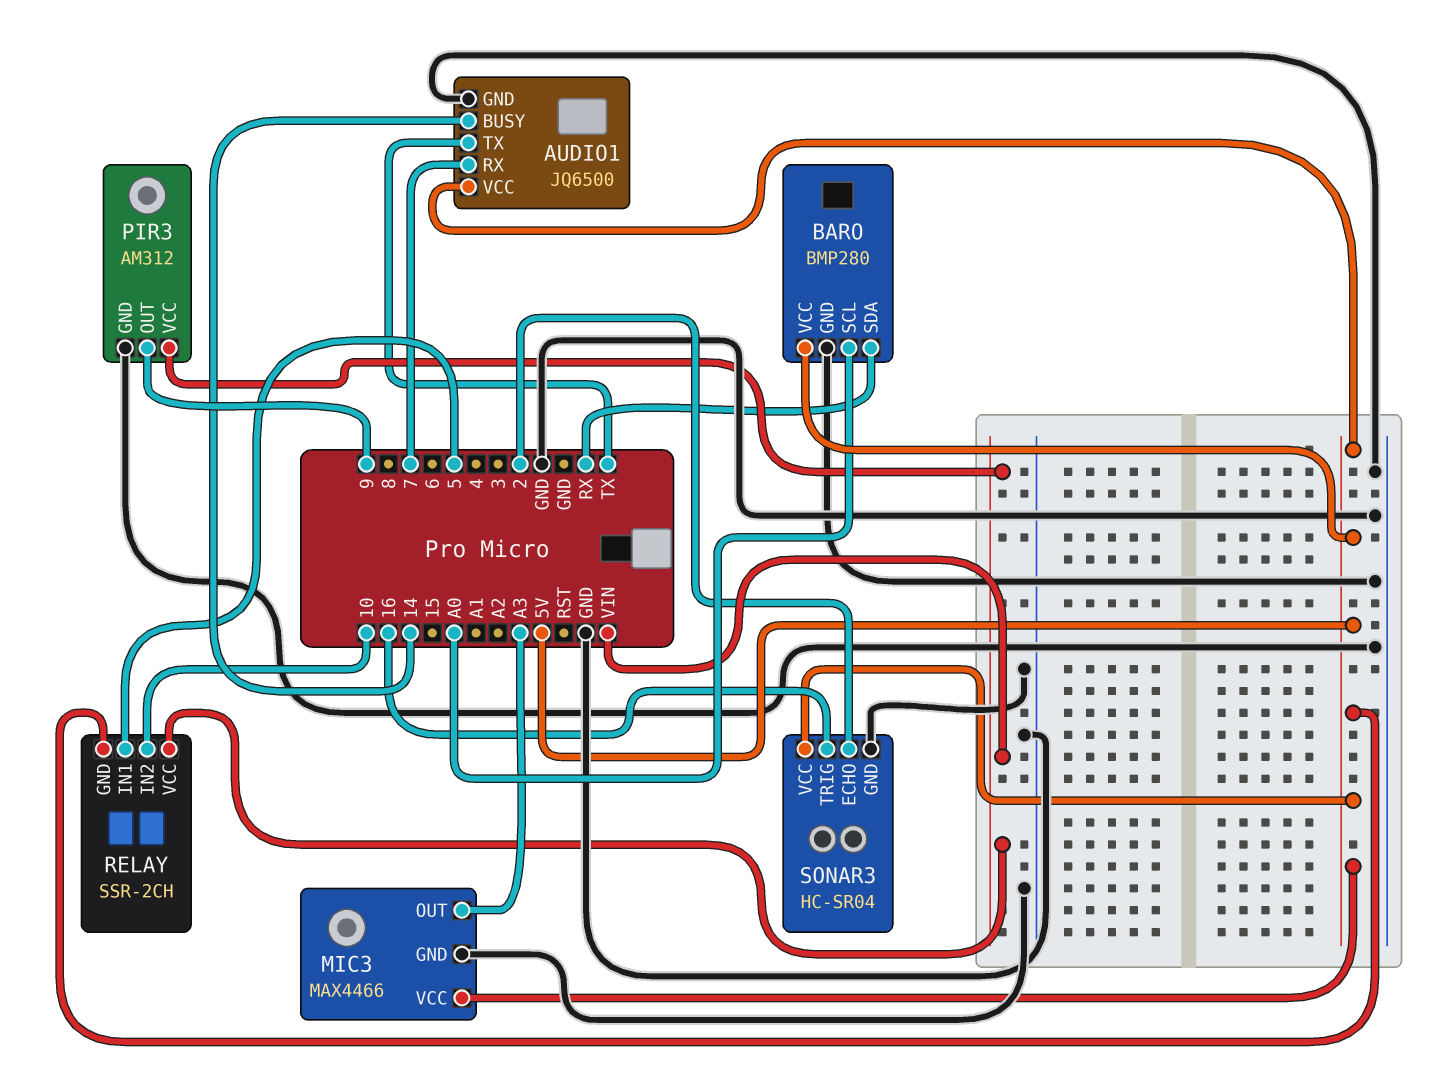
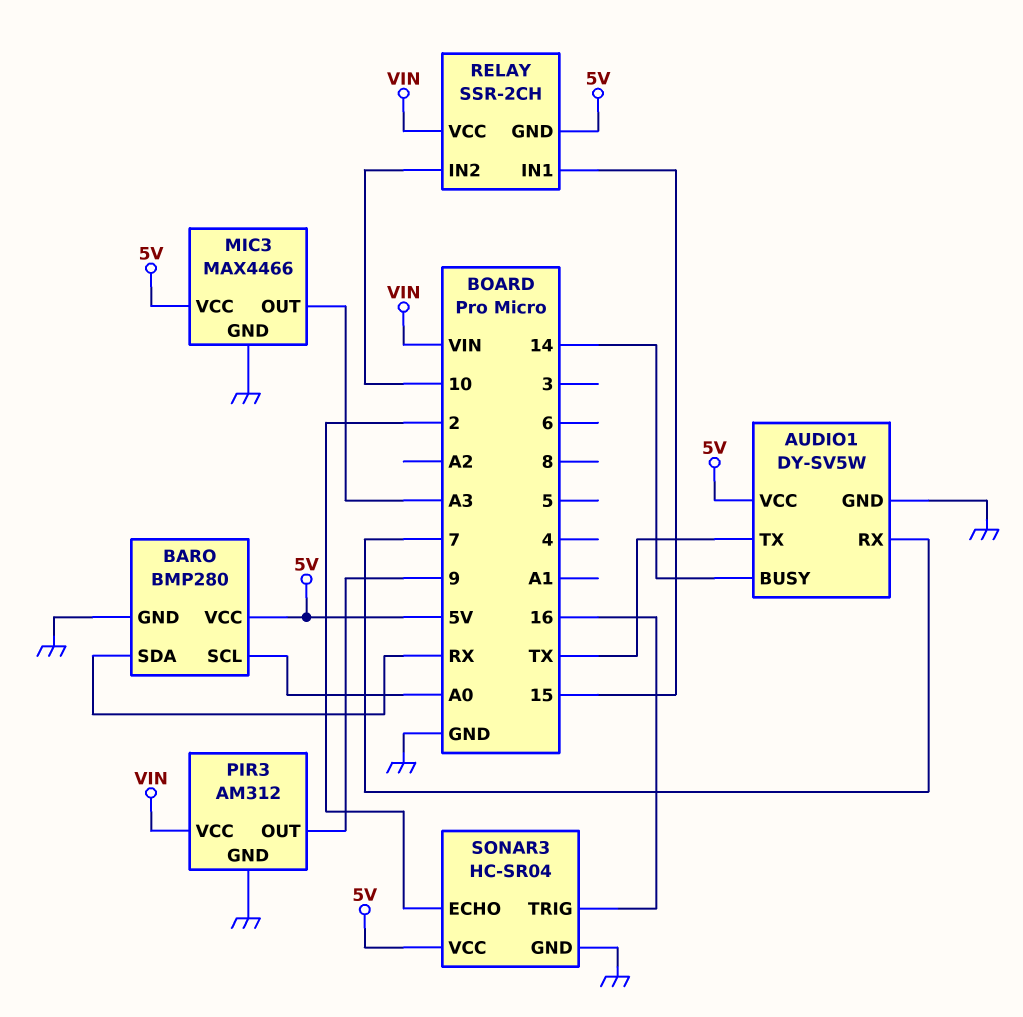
AUDIO1: JQ6500 -> DY-SV5W
RELAY pin IN1: 5 -> 15

